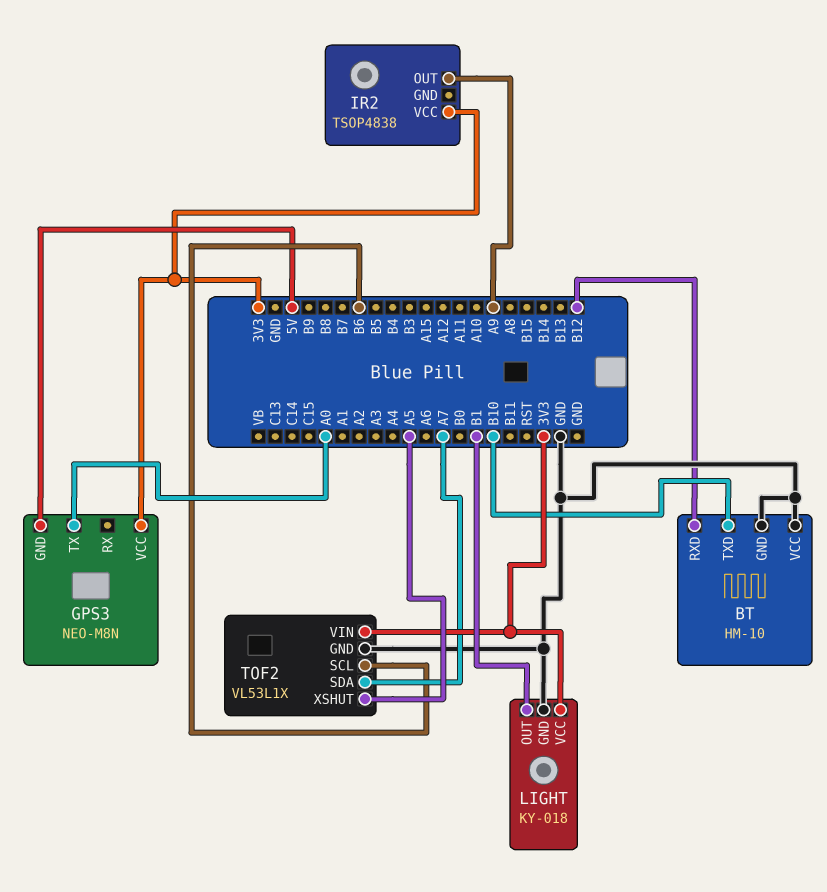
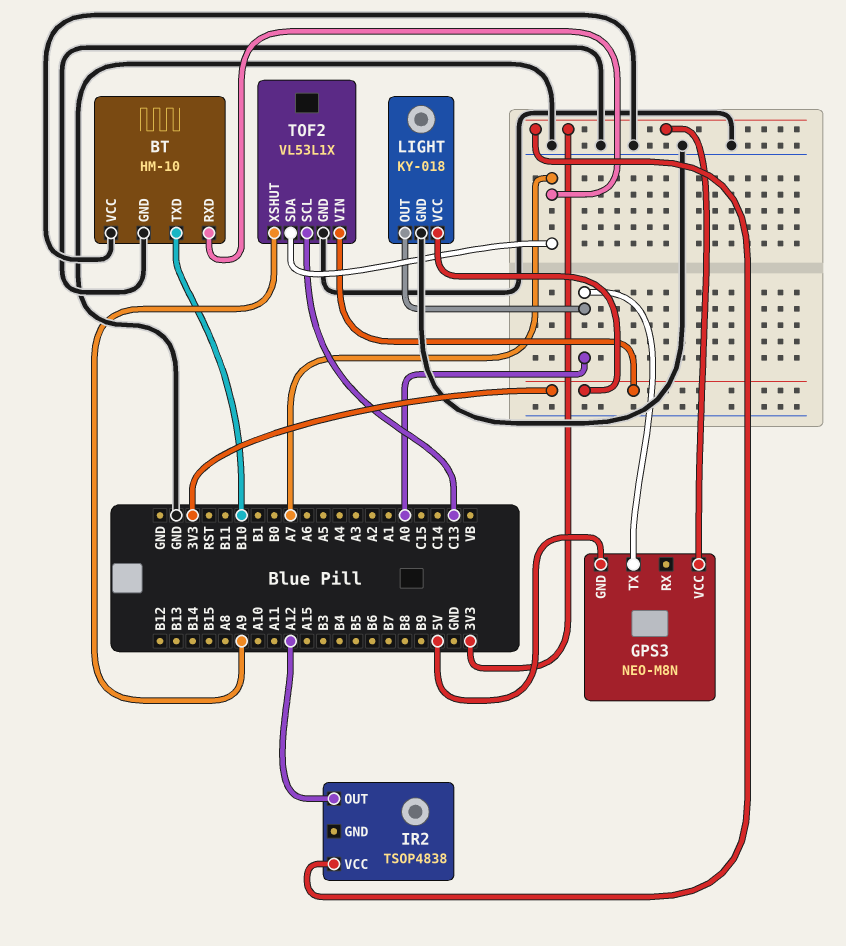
BT pin RXD: B12 -> A7
IR2 pin OUT: A9 -> A12
LIGHT pin OUT: B1 -> A0
TOF2 pin SCL: B6 -> C13
TOF2 pin XSHUT: A5 -> A9

